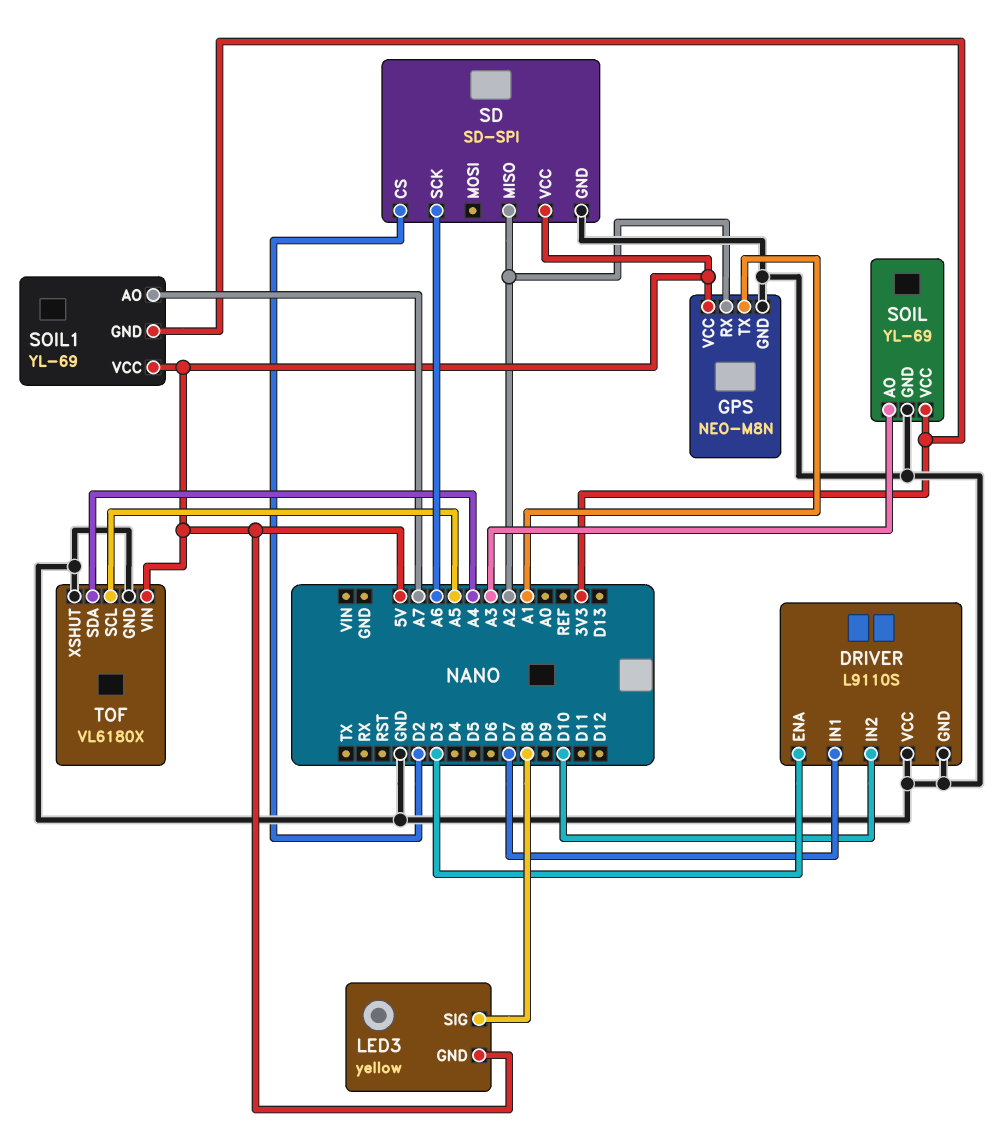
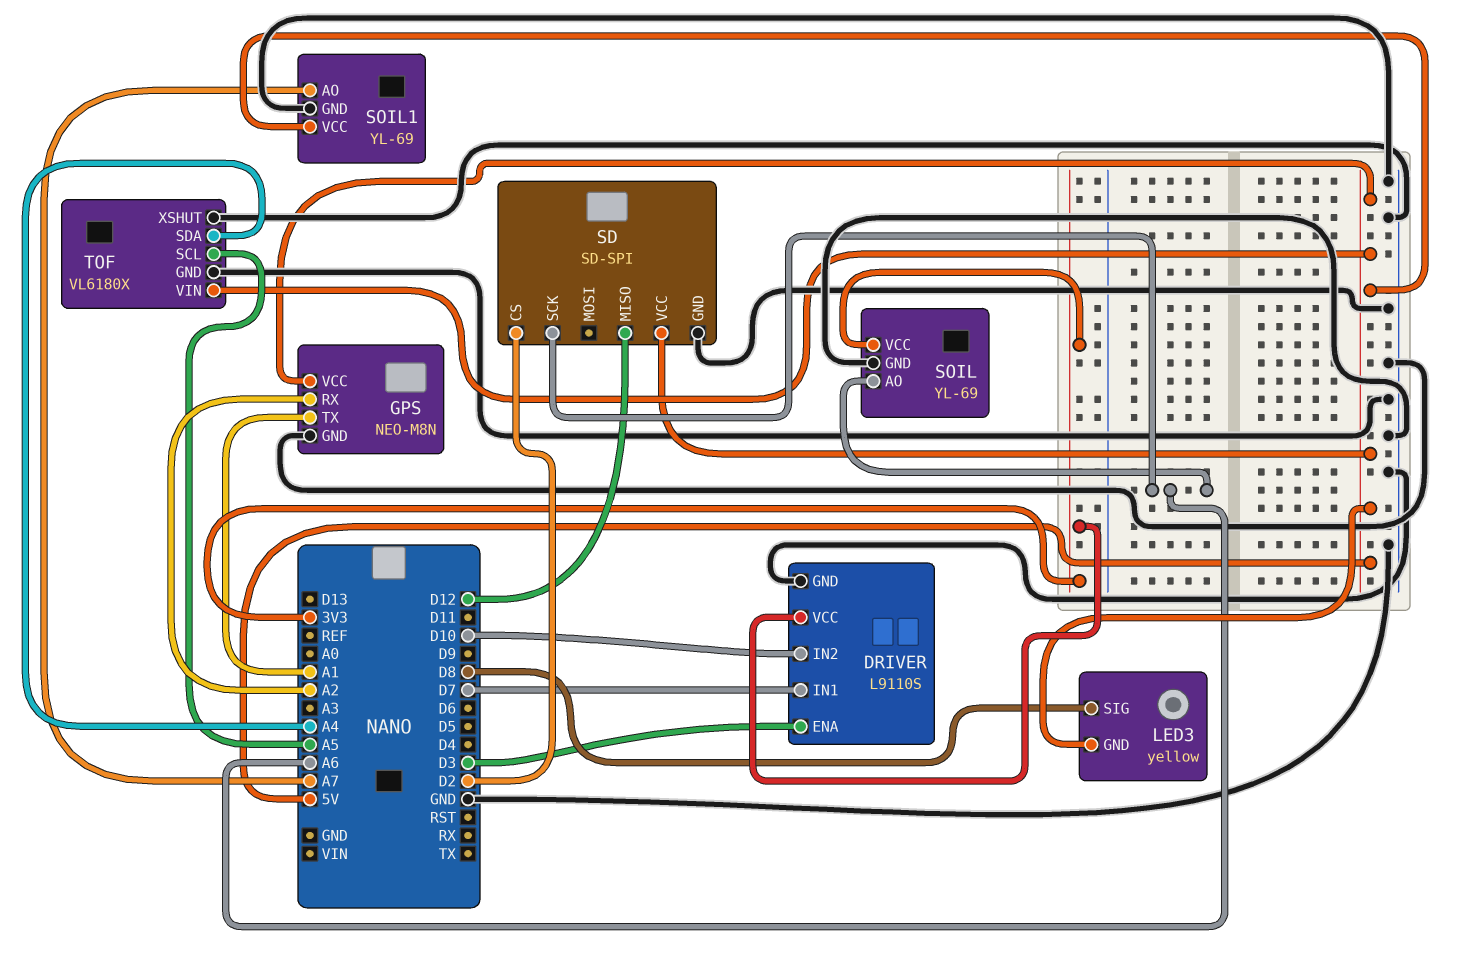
DRIVER pin VCC: GND -> 3V3
SD pin MISO: A2 -> D12
SOIL pin AO: A3 -> A6
SOIL1 pin GND: 3V3 -> GND

